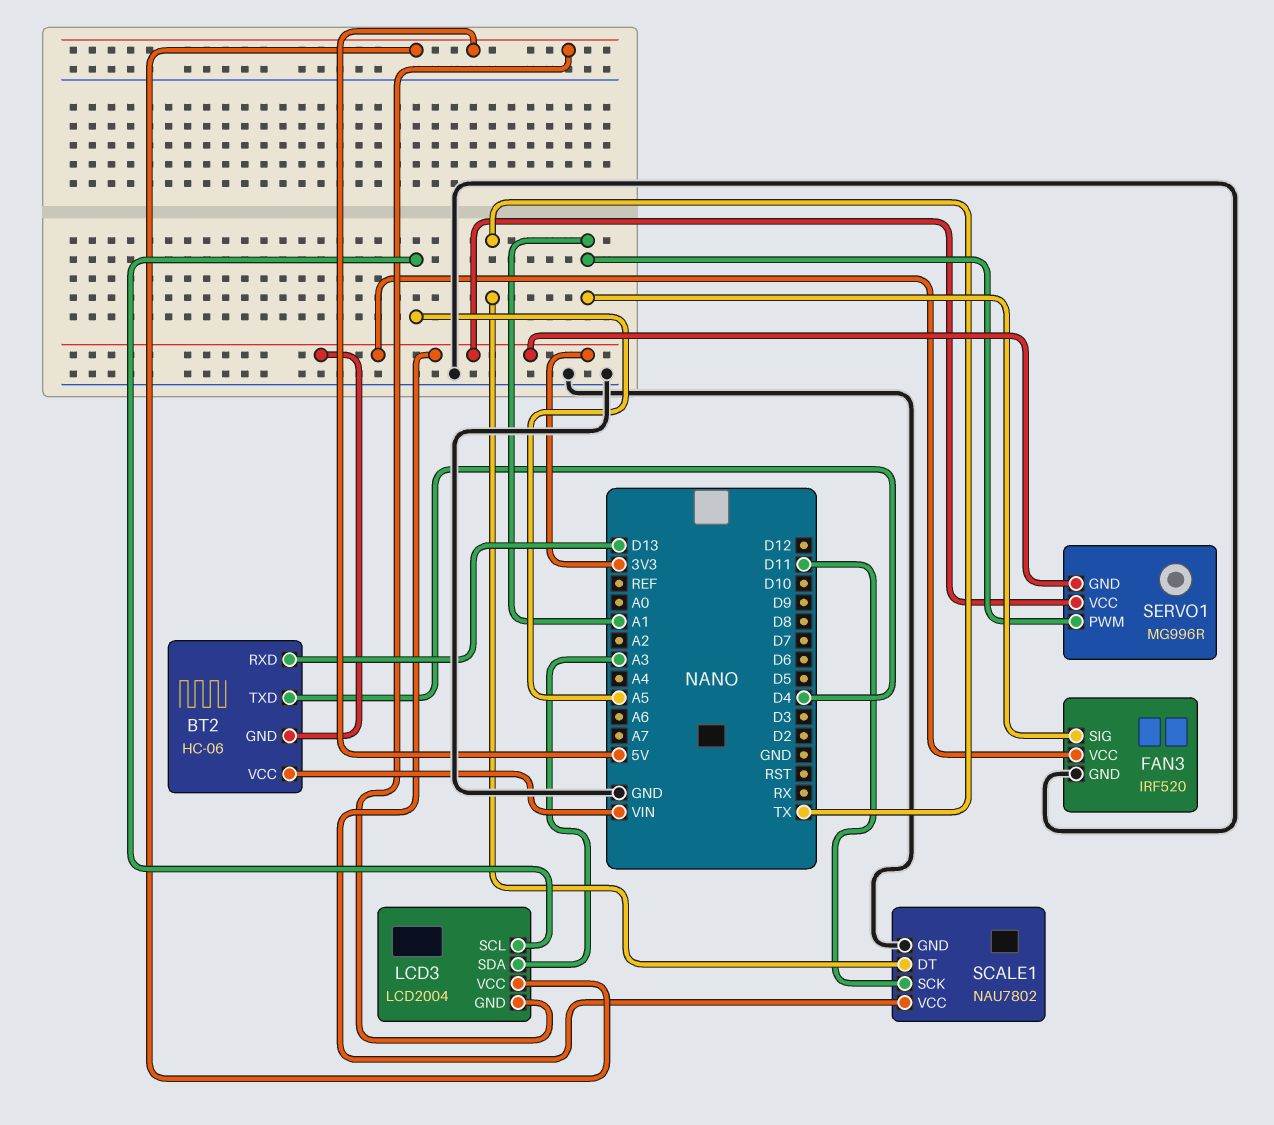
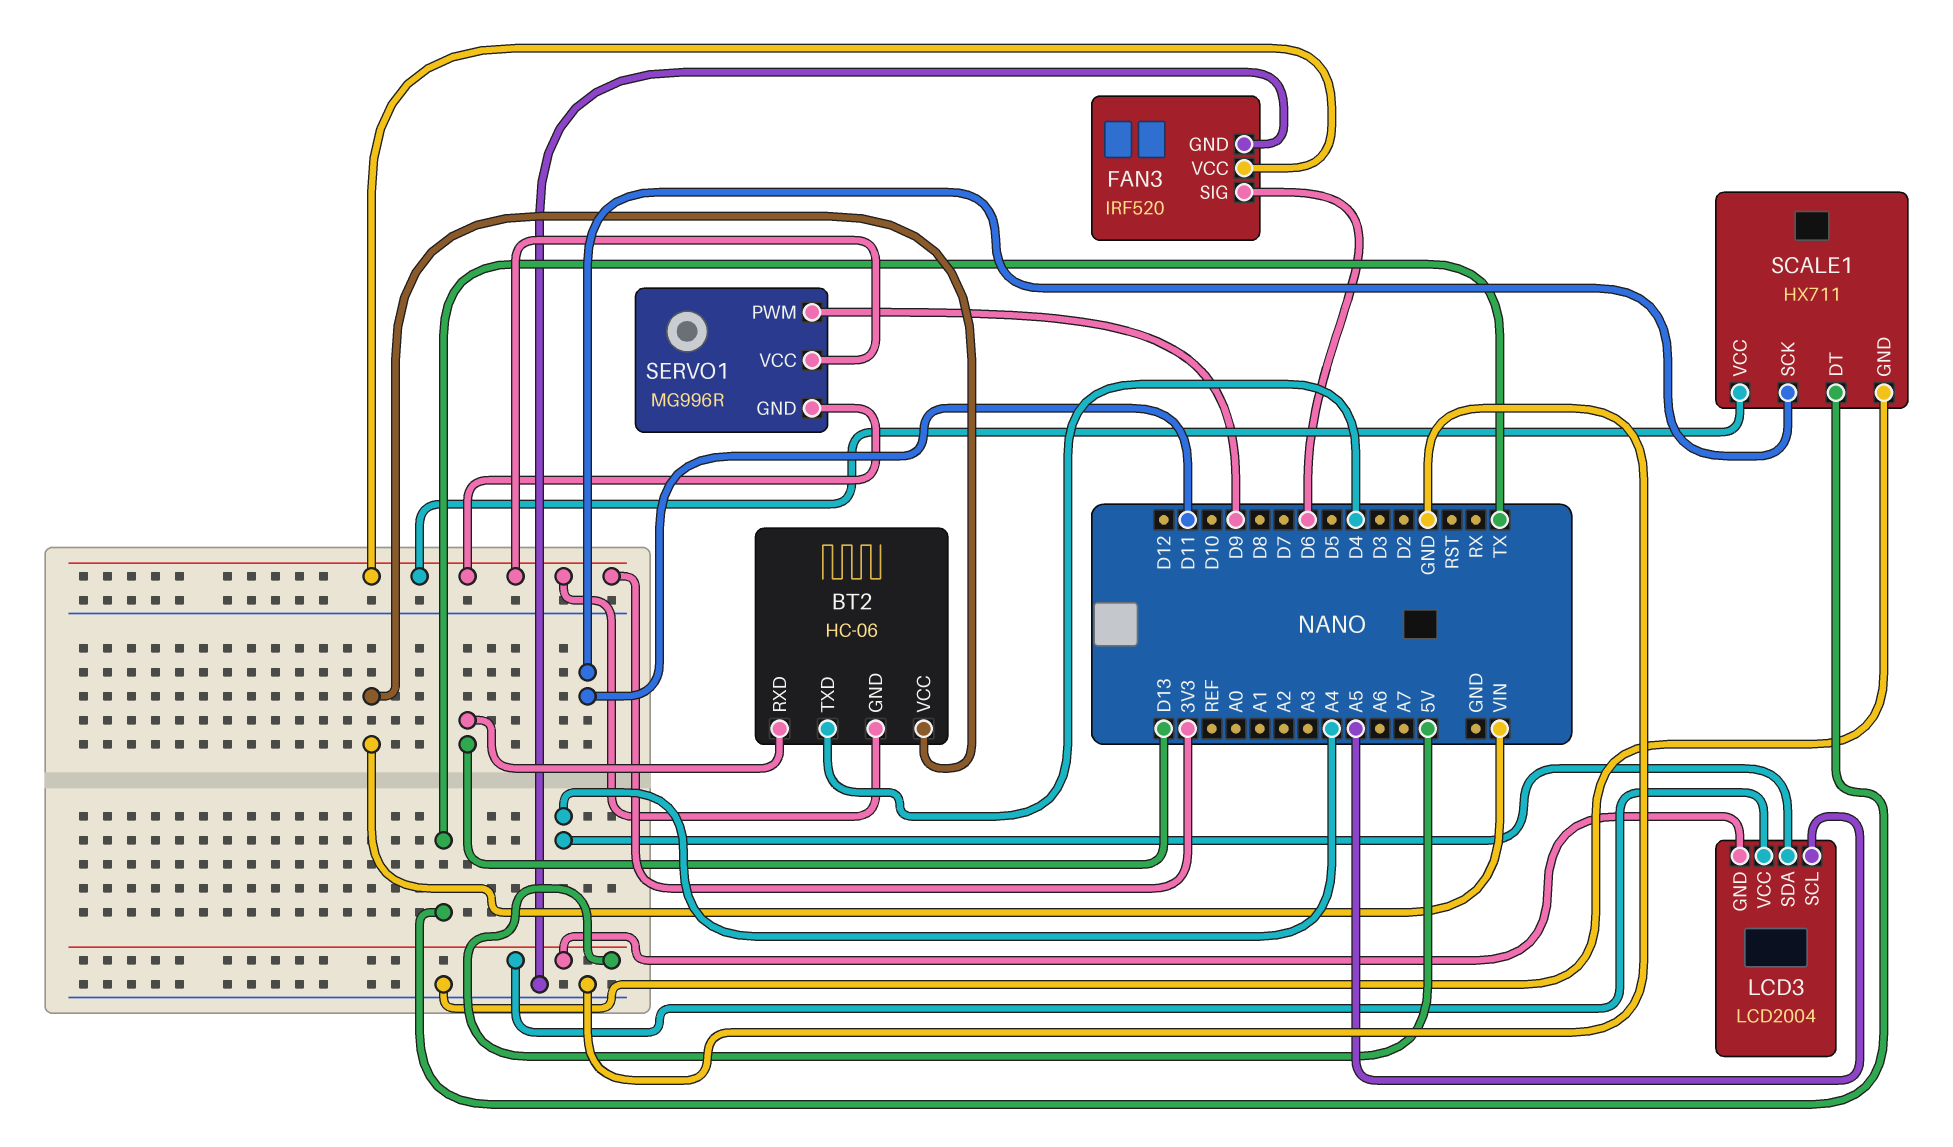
FAN3 pin SIG: A1 -> D6
LCD3 pin SDA: A3 -> A4
SCALE1: NAU7802 -> HX711
SERVO1 pin PWM: A1 -> D9

